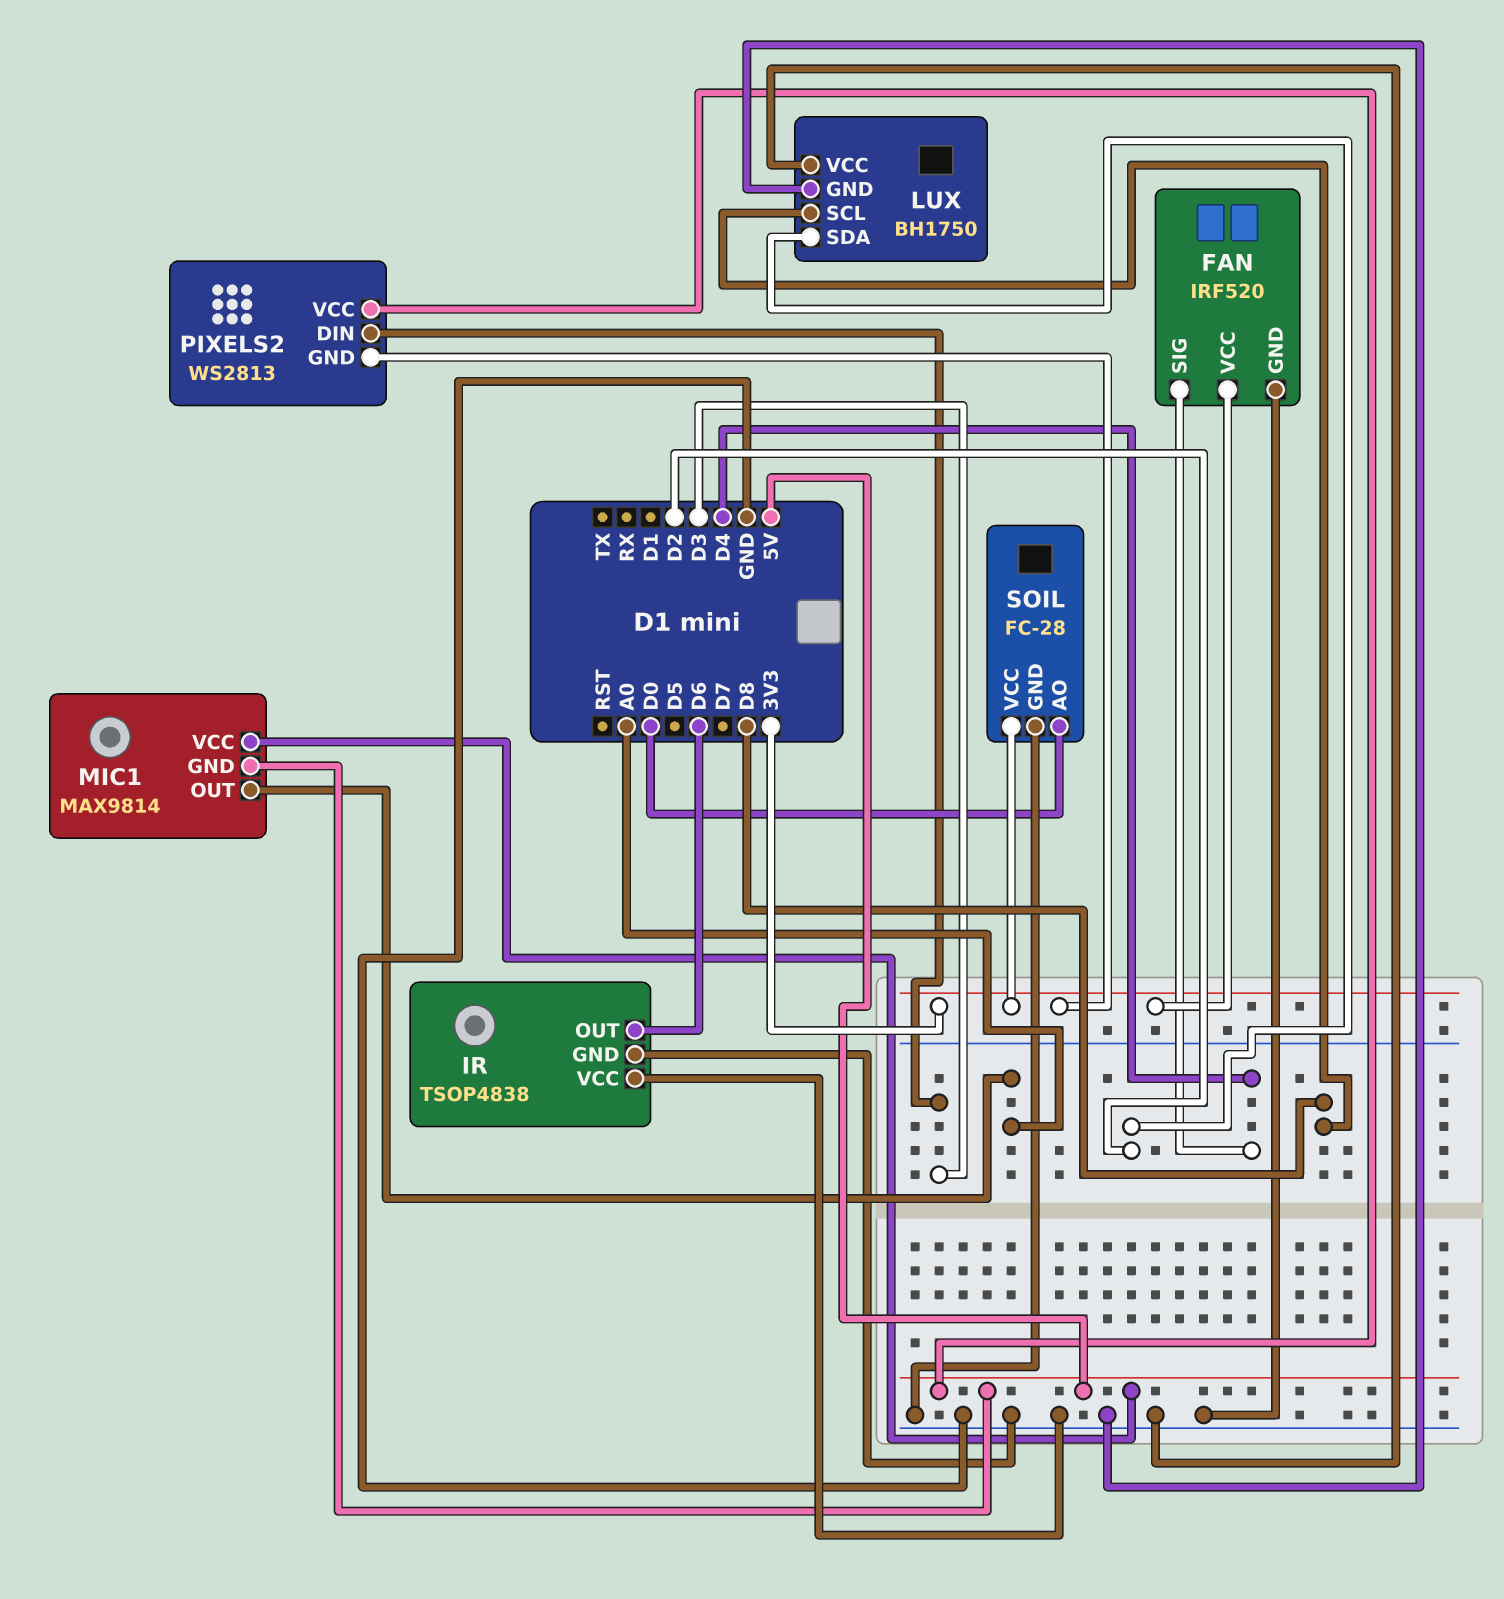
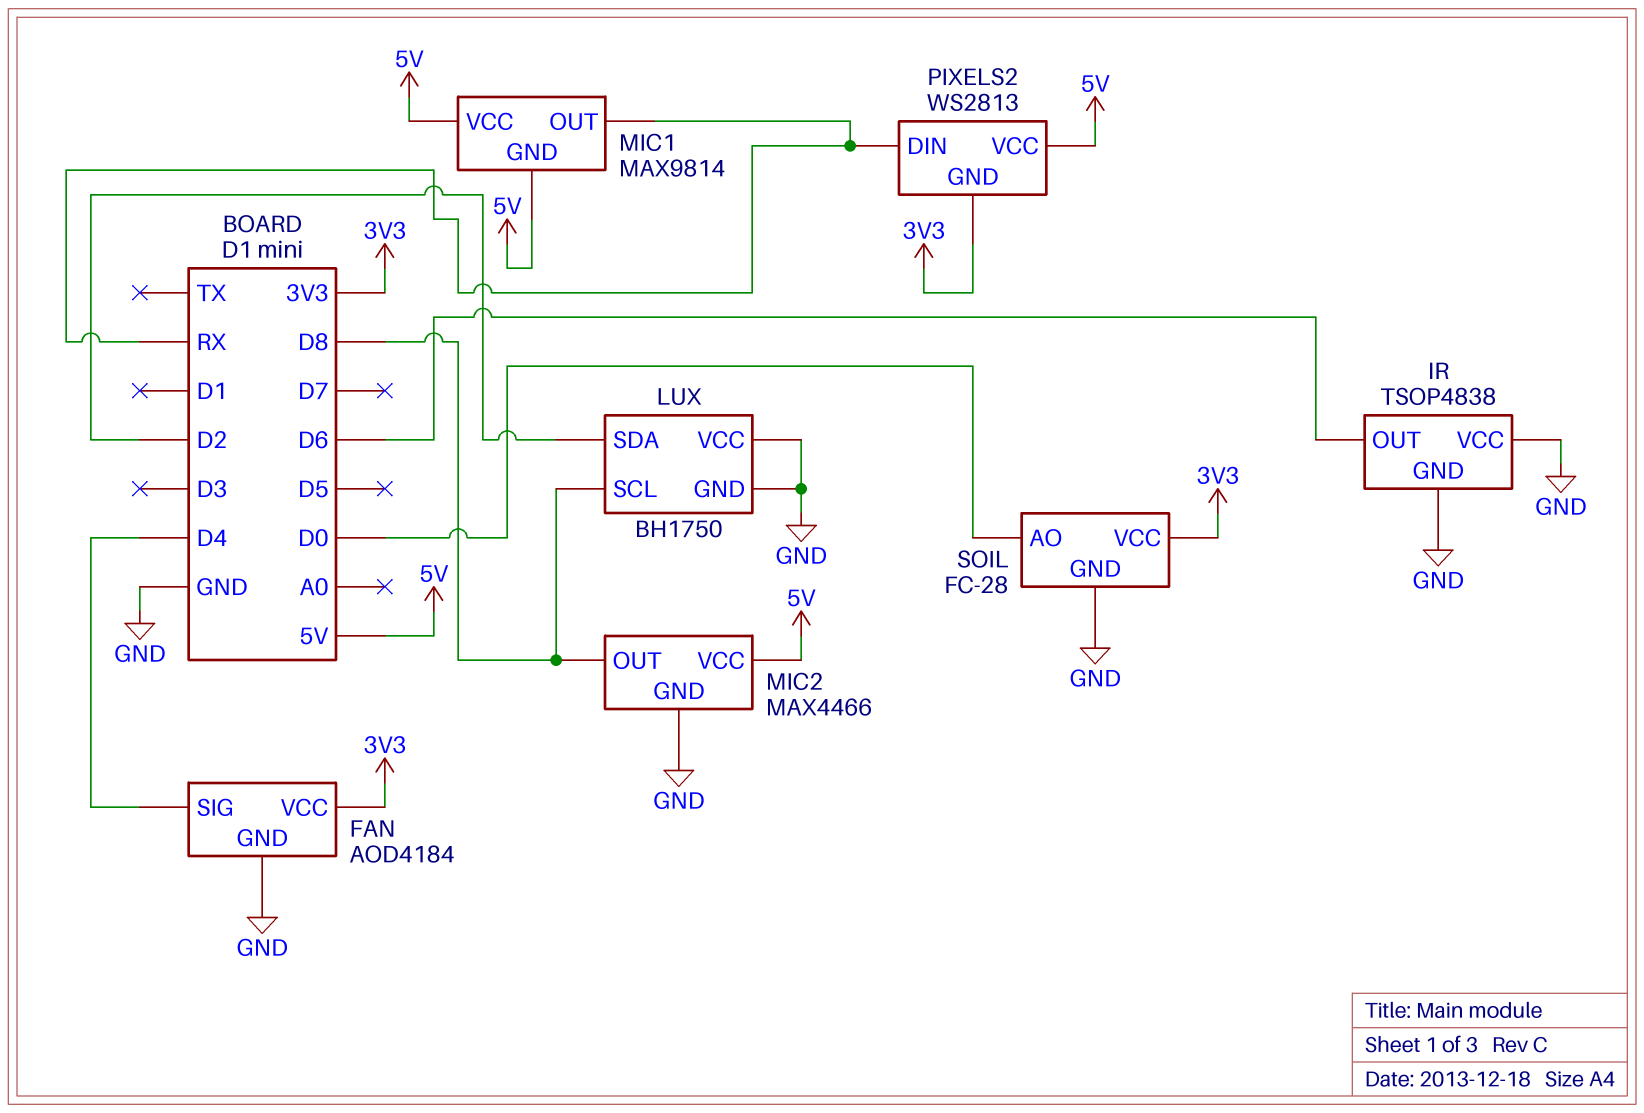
FAN: IRF520 -> AOD4184
MIC1 pin OUT: A0 -> RX
MIC2: none -> MAX4466
MIC2 pin GND: none -> GND
MIC2 pin OUT: none -> D8
MIC2 pin VCC: none -> 5V
PIXELS2 pin DIN: D3 -> RX

